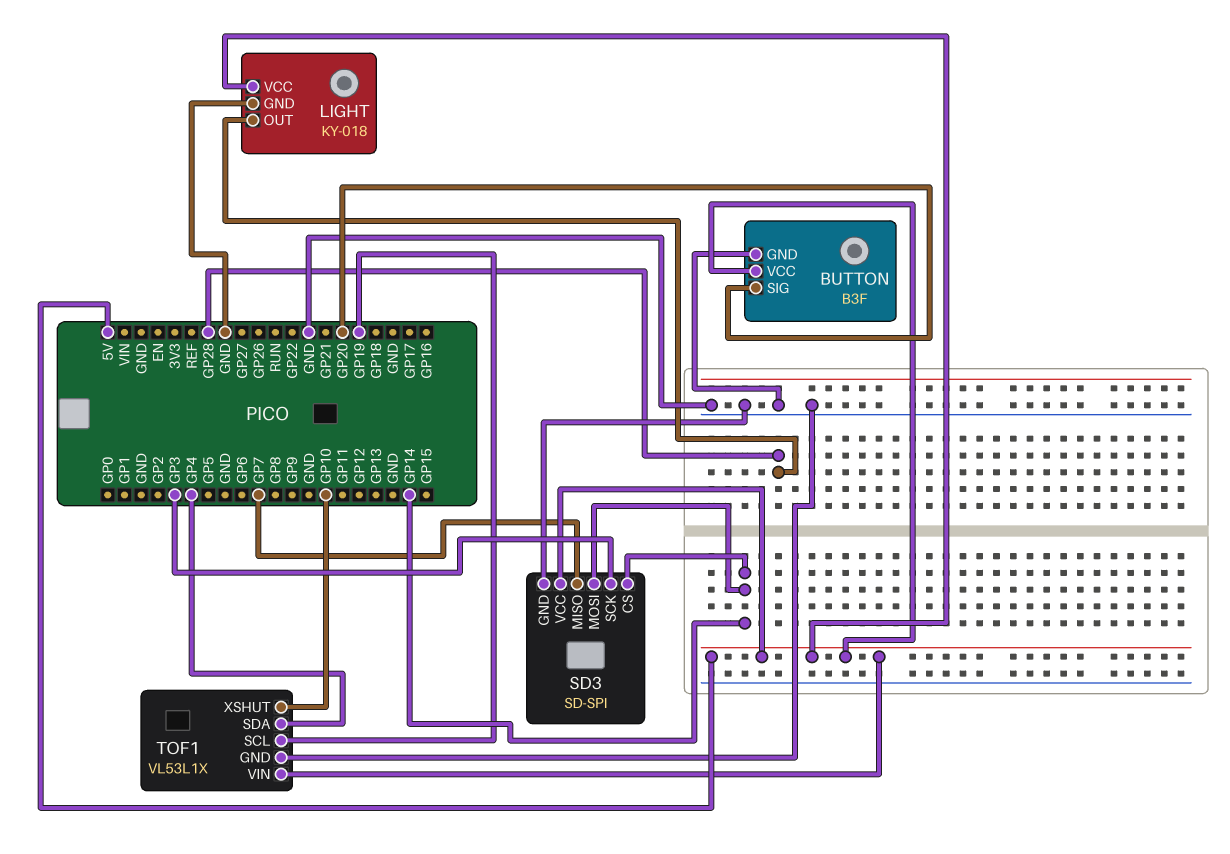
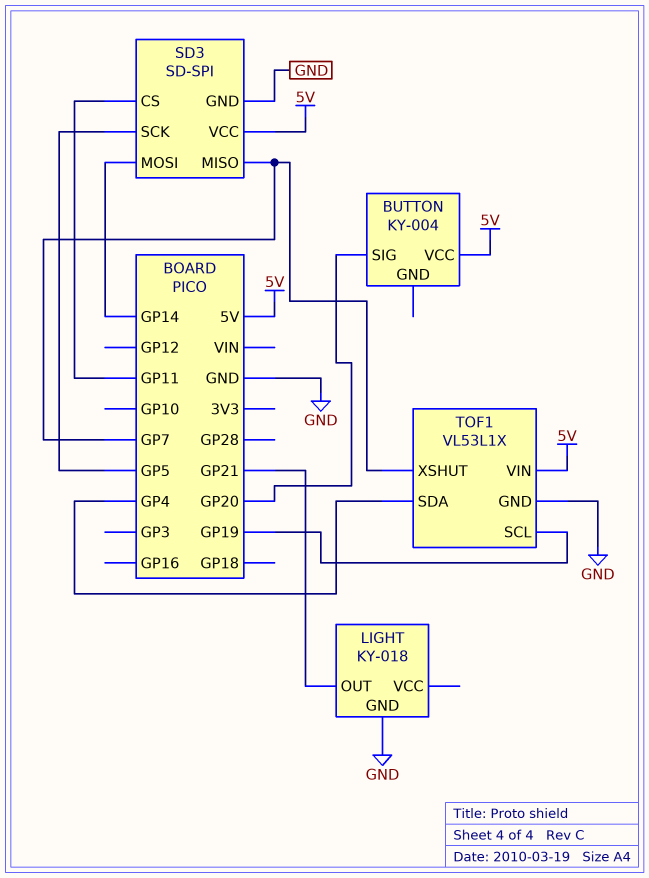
BUTTON: B3F -> KY-004
BUTTON pin GND: GND -> none
LIGHT pin OUT: GP28 -> GP21
LIGHT pin VCC: 5V -> none
SD3 pin CS: GP14 -> GP11
SD3 pin SCK: GP3 -> GP5
TOF1 pin XSHUT: GP10 -> GP7

